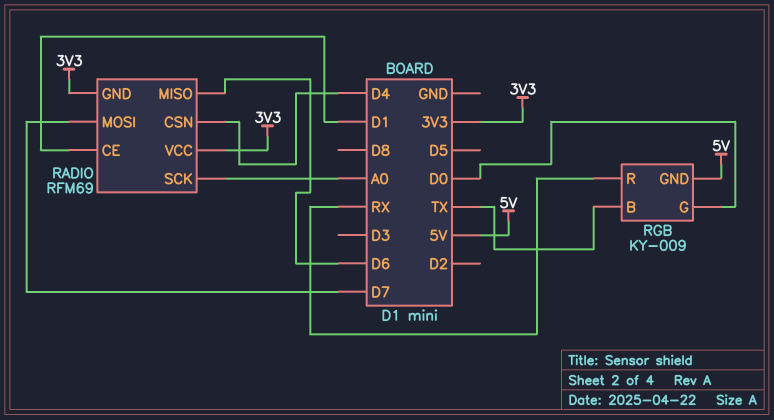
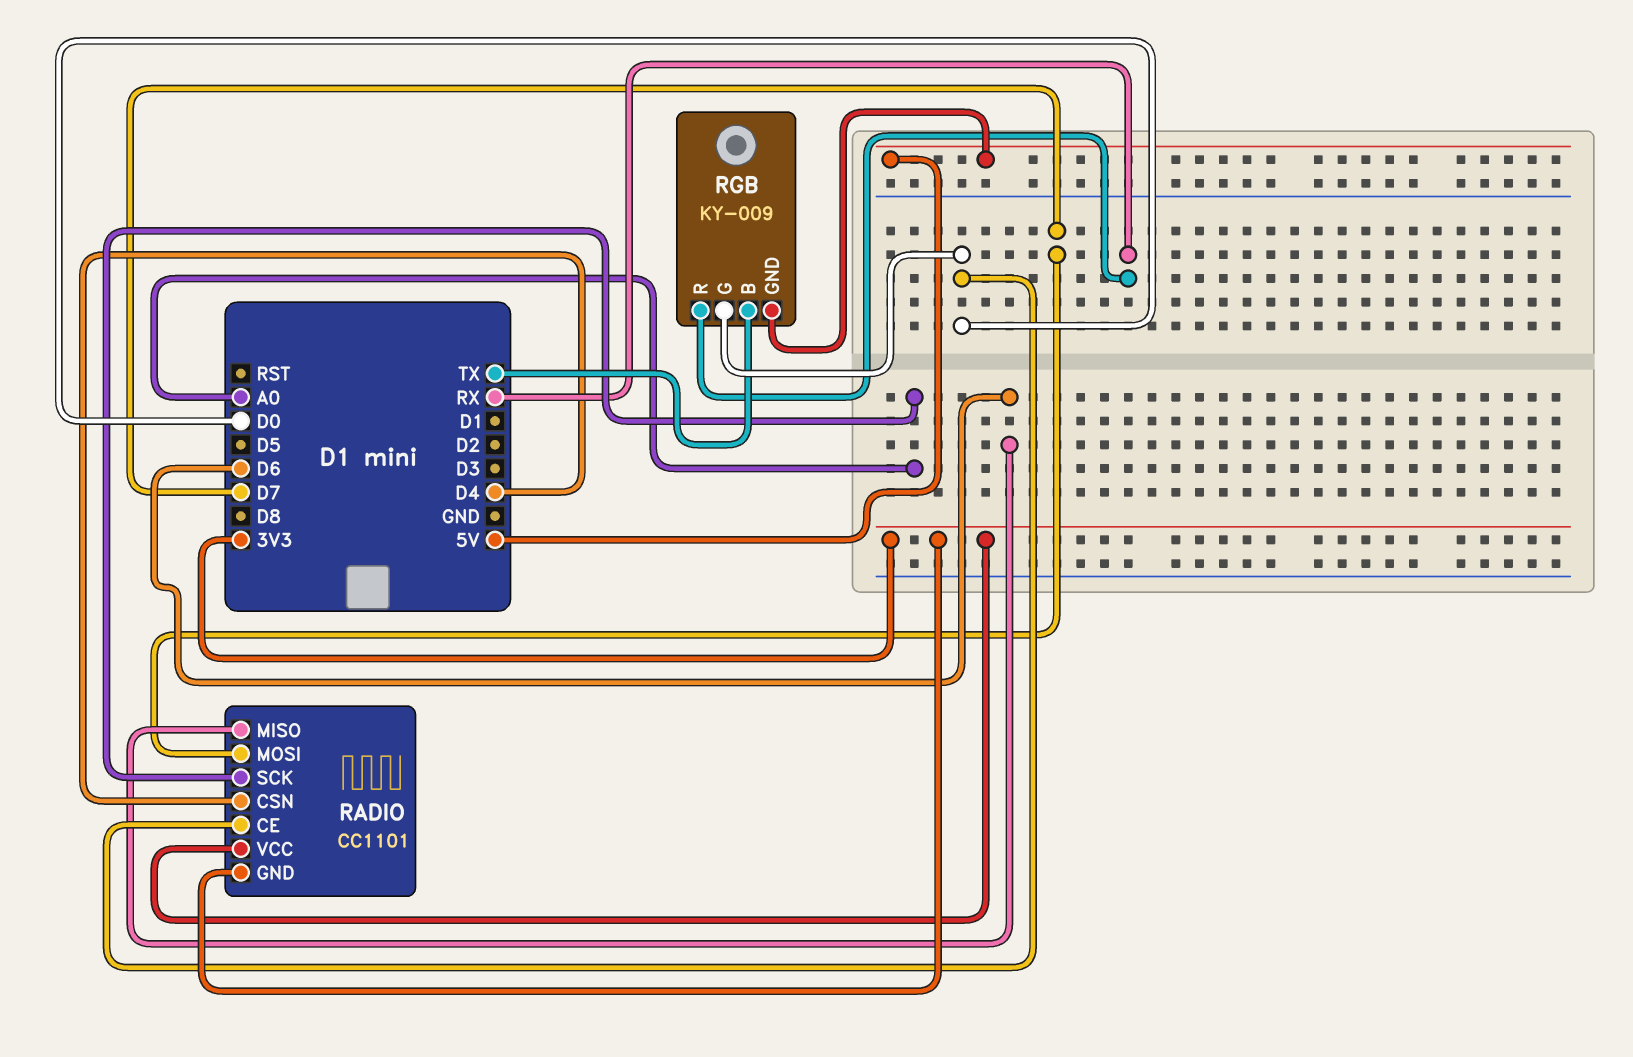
RADIO: RFM69 -> CC1101
RADIO pin CE: D1 -> D0

